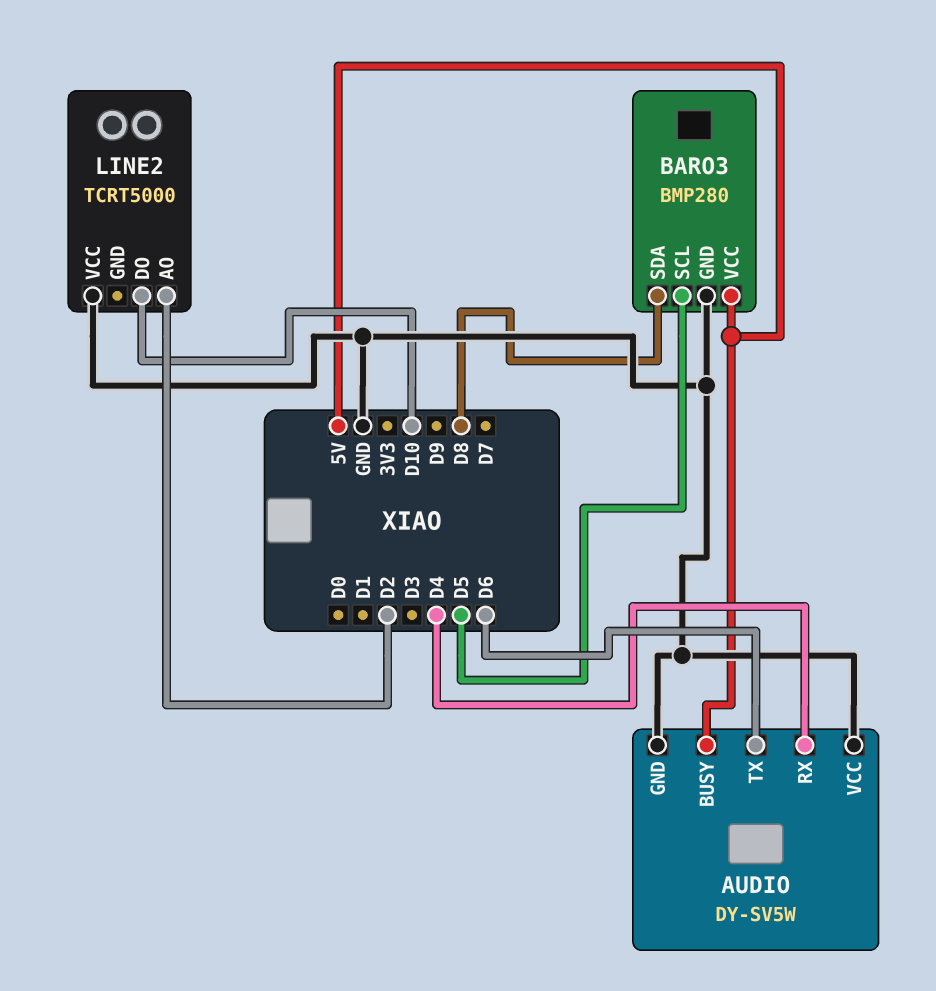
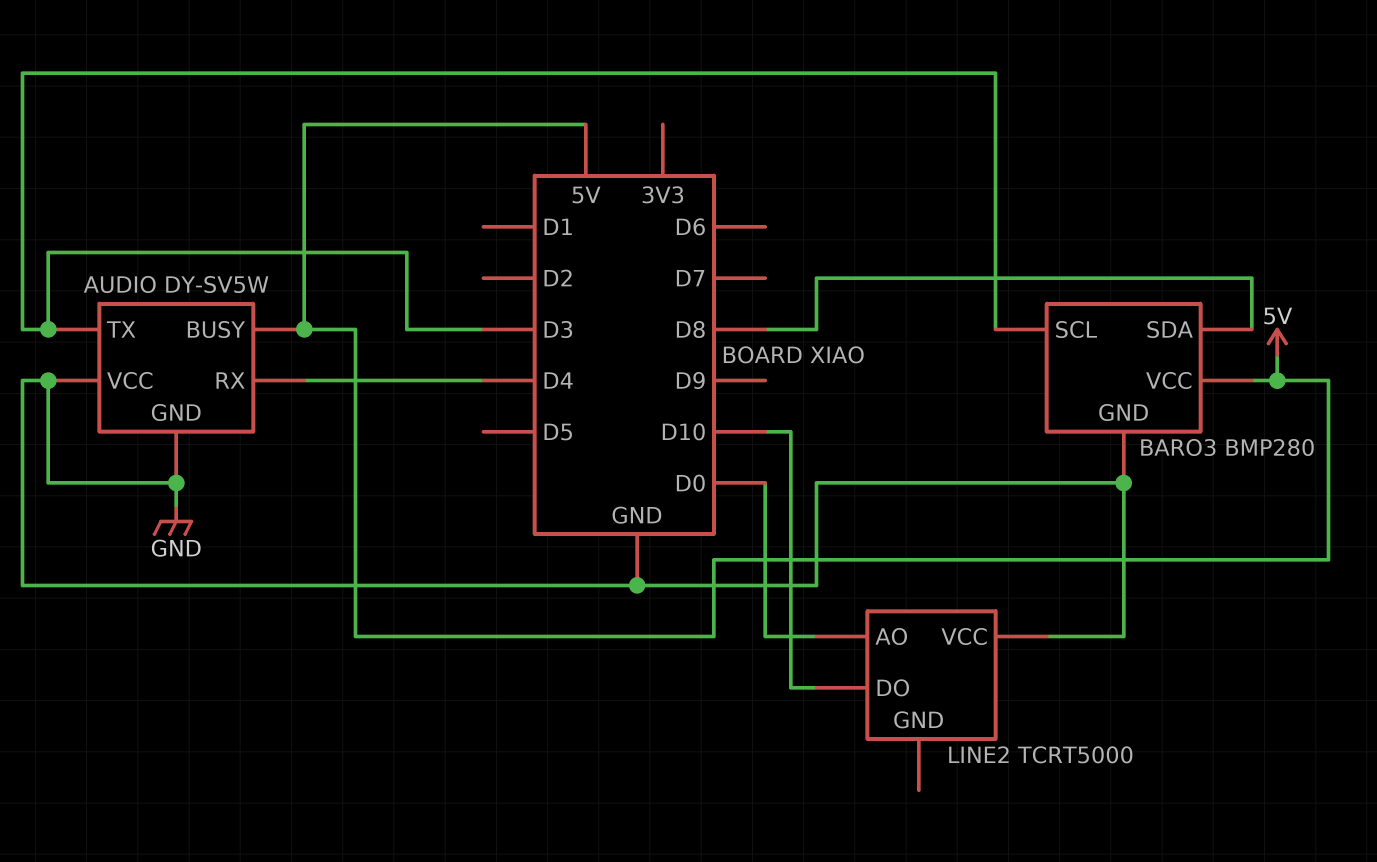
AUDIO pin TX: D6 -> D3
BARO3 pin SCL: D5 -> D3
LINE2 pin AO: D2 -> D0

